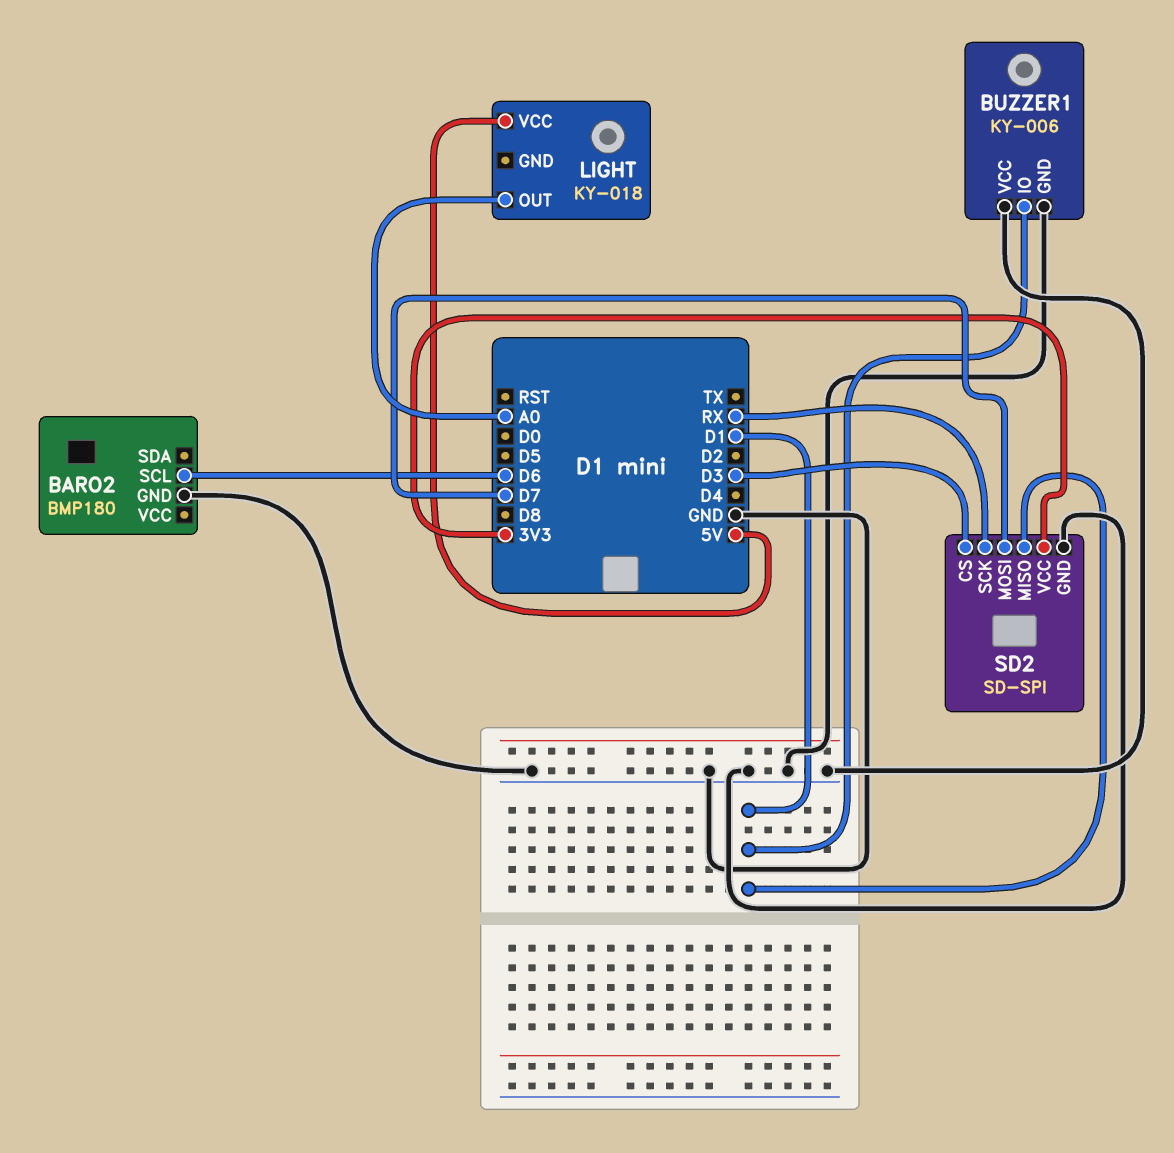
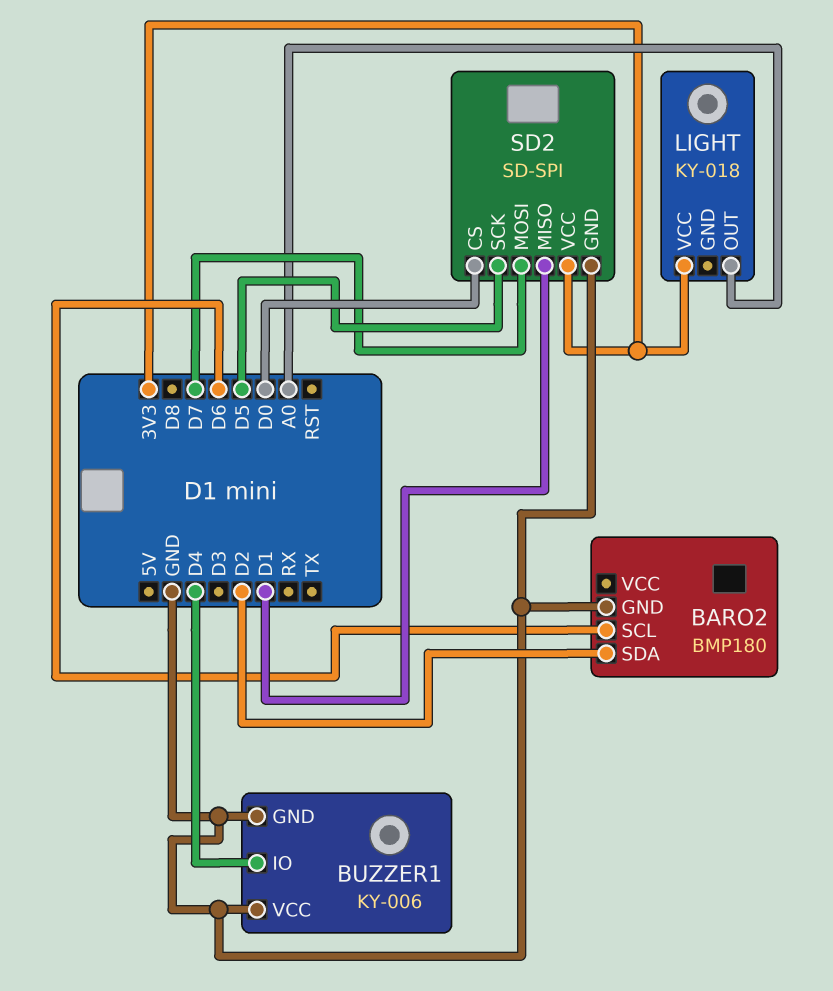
BARO2 pin SDA: none -> D2
BUZZER1 pin IO: D1 -> D4
LIGHT pin VCC: 5V -> 3V3
SD2 pin CS: D3 -> D0
SD2 pin SCK: RX -> D5

